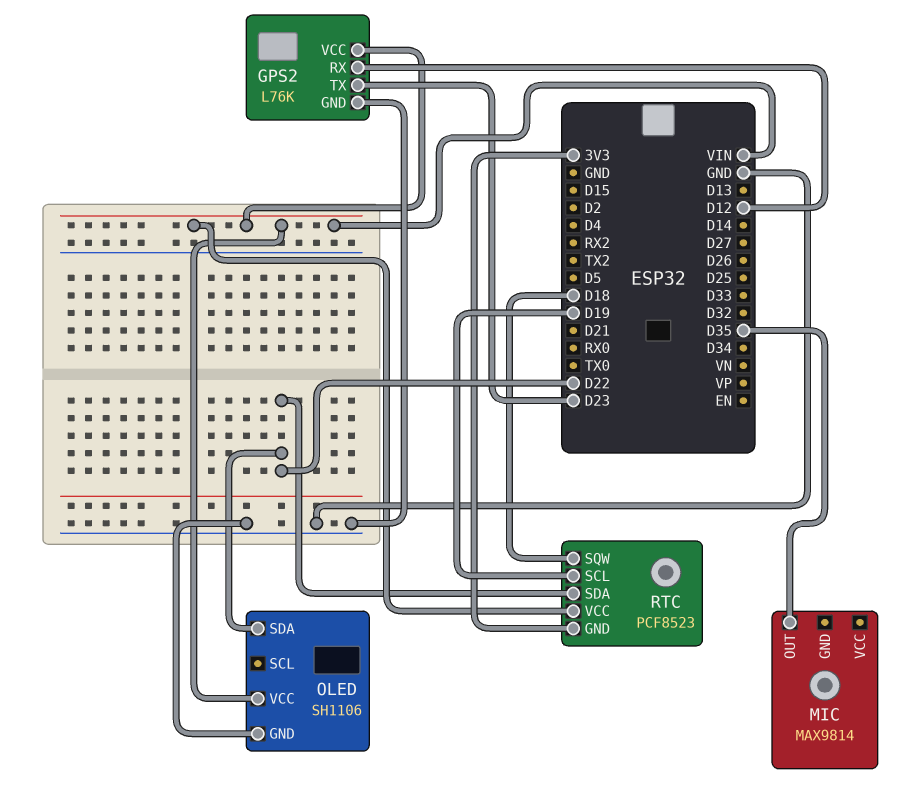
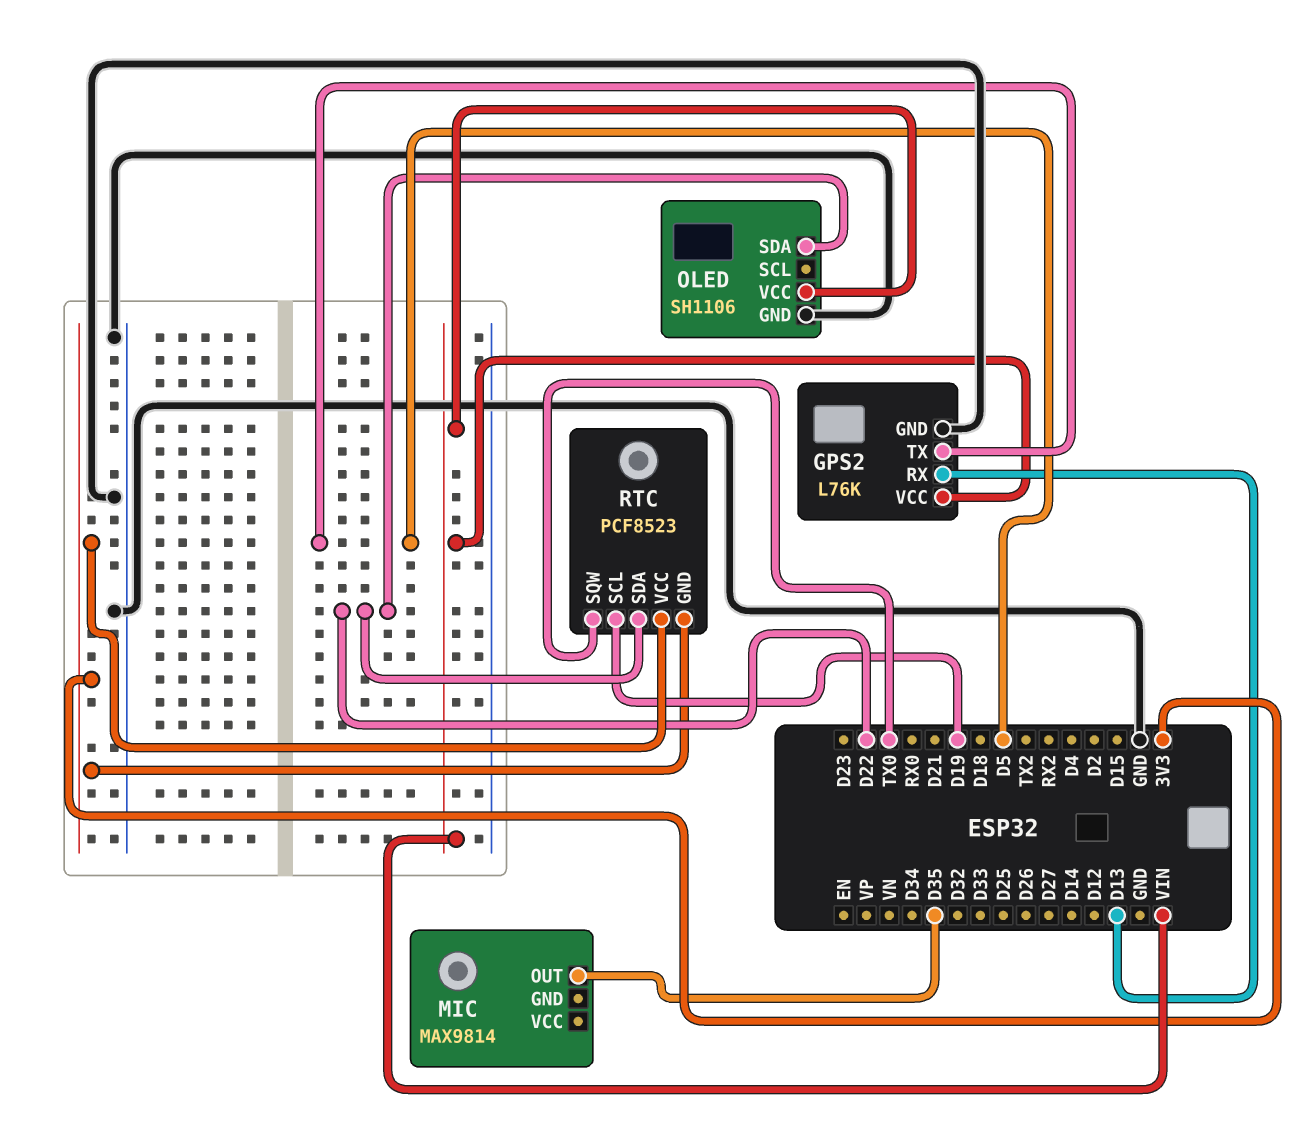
GPS2 pin RX: D12 -> D13
GPS2 pin TX: D23 -> D5
RTC pin SQW: D18 -> TX0
RTC pin VCC: VIN -> 3V3

